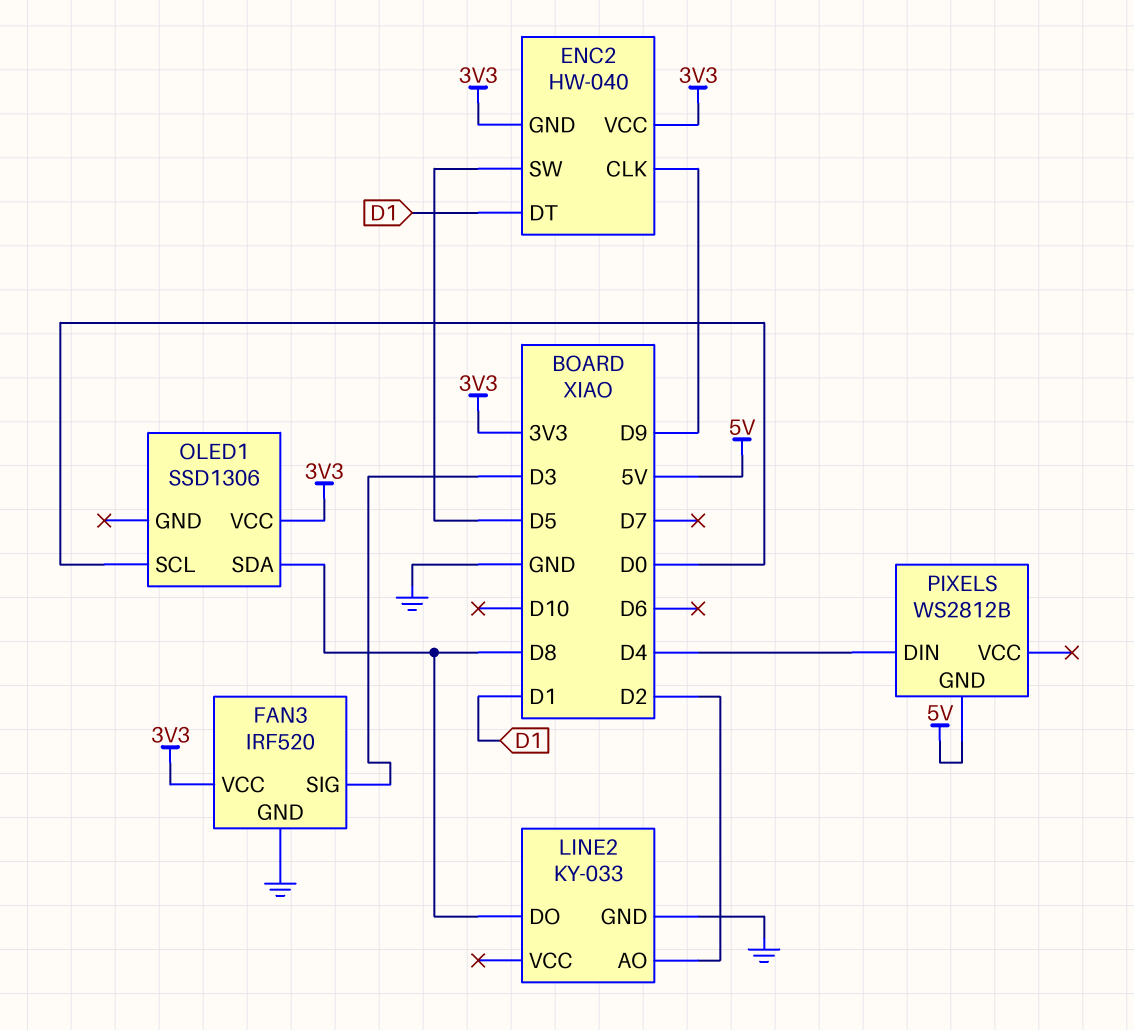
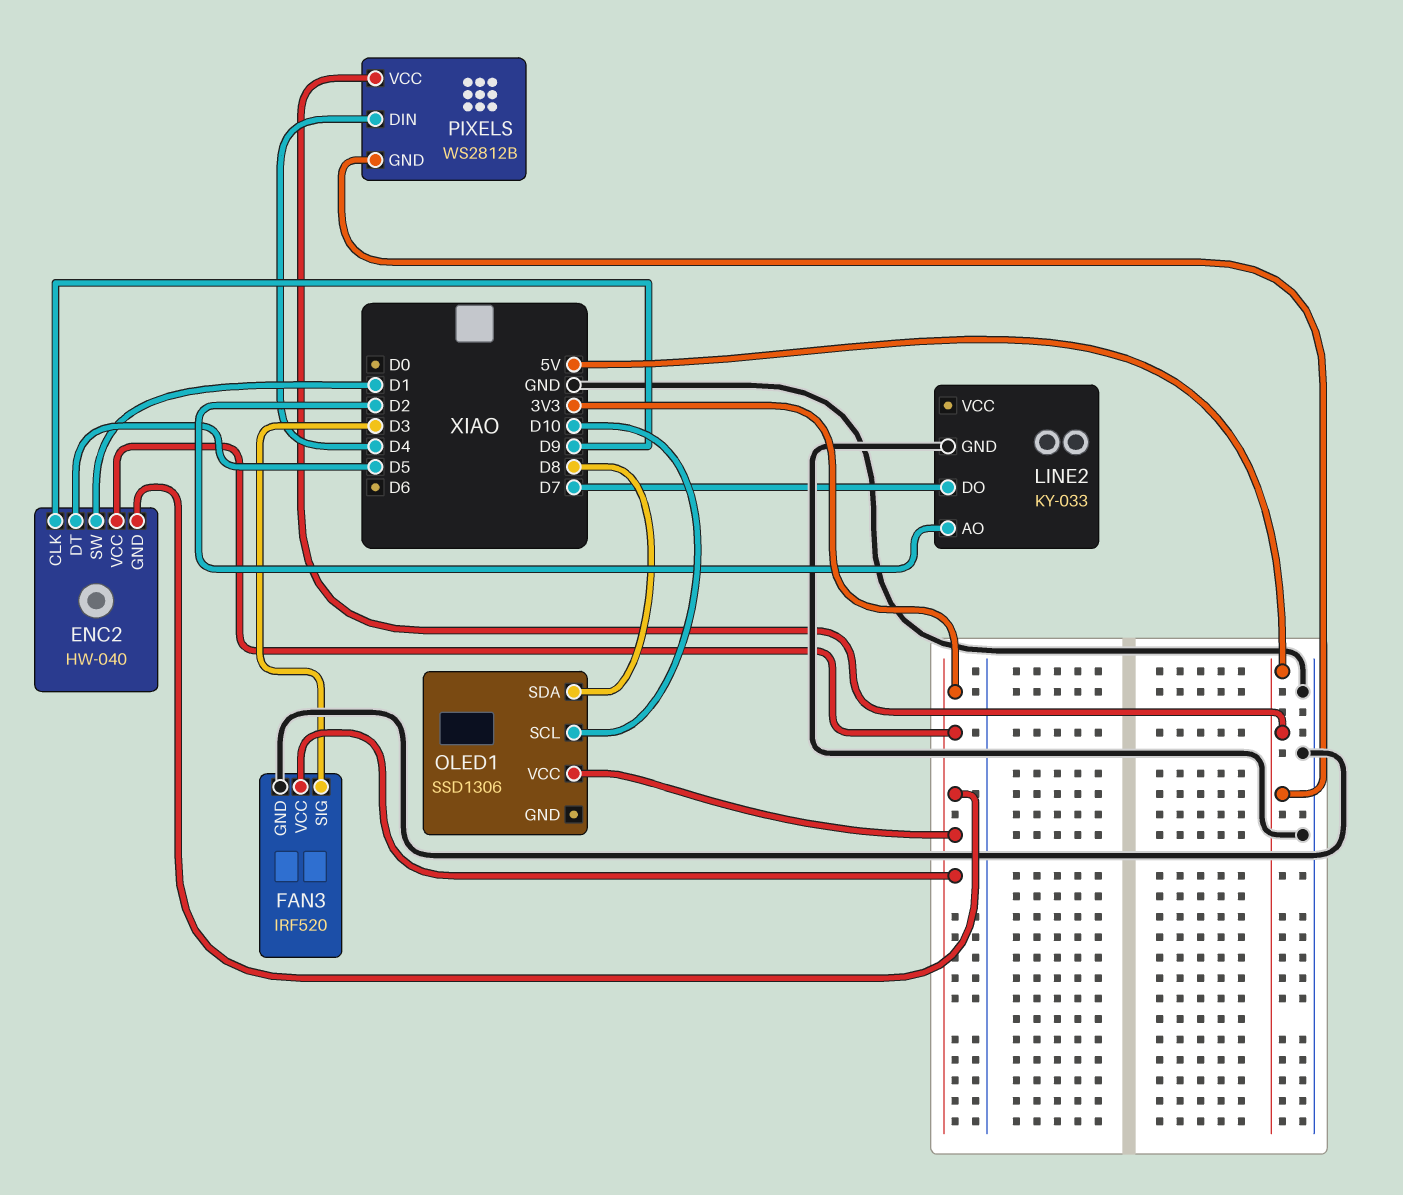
ENC2 pin DT: D1 -> D5
ENC2 pin SW: D5 -> D1
LINE2 pin DO: D8 -> D7
OLED1 pin SCL: D0 -> D10
PIXELS pin VCC: none -> 5V

